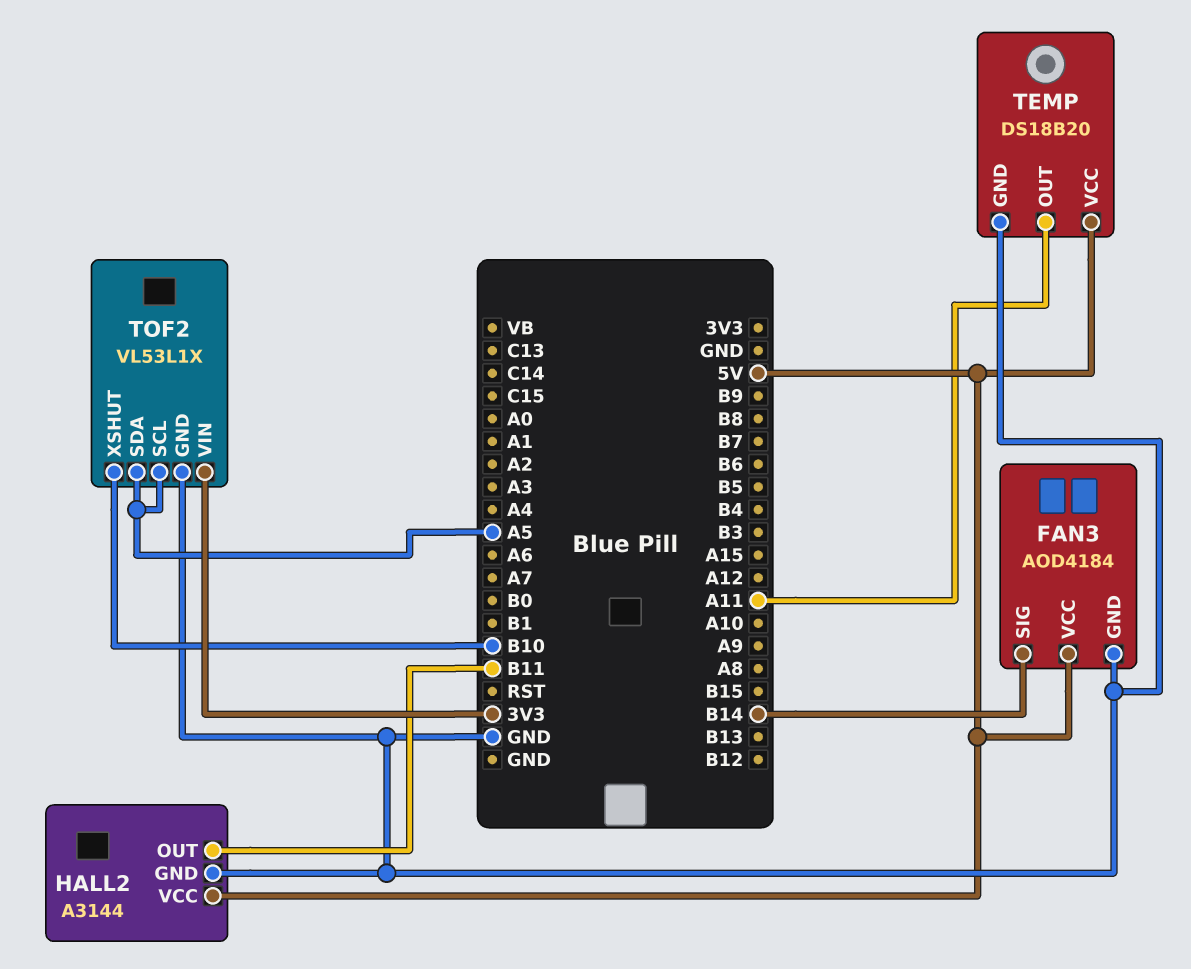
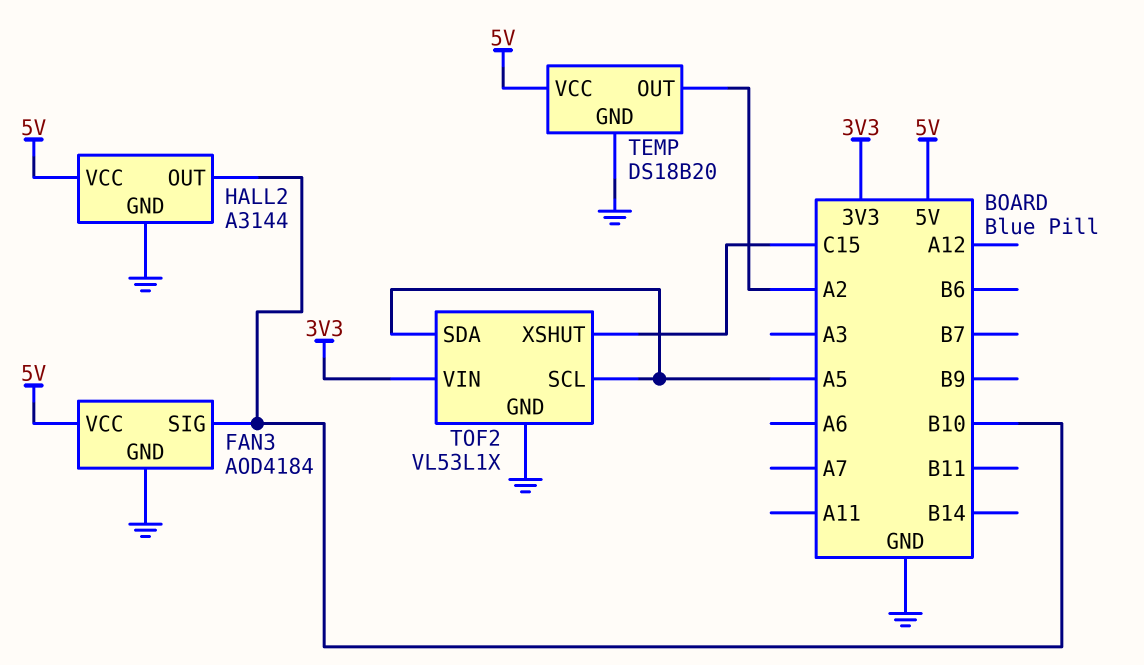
FAN3 pin SIG: B14 -> B10
HALL2 pin OUT: B11 -> B10
TEMP pin OUT: A11 -> A2
TOF2 pin XSHUT: B10 -> C15

